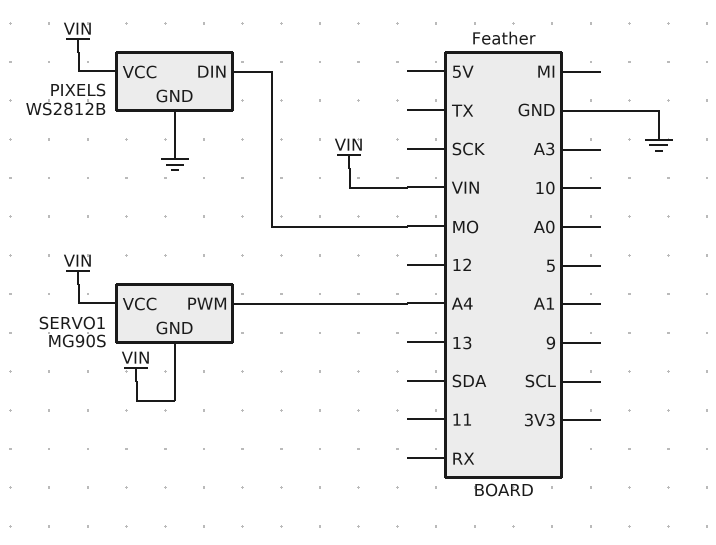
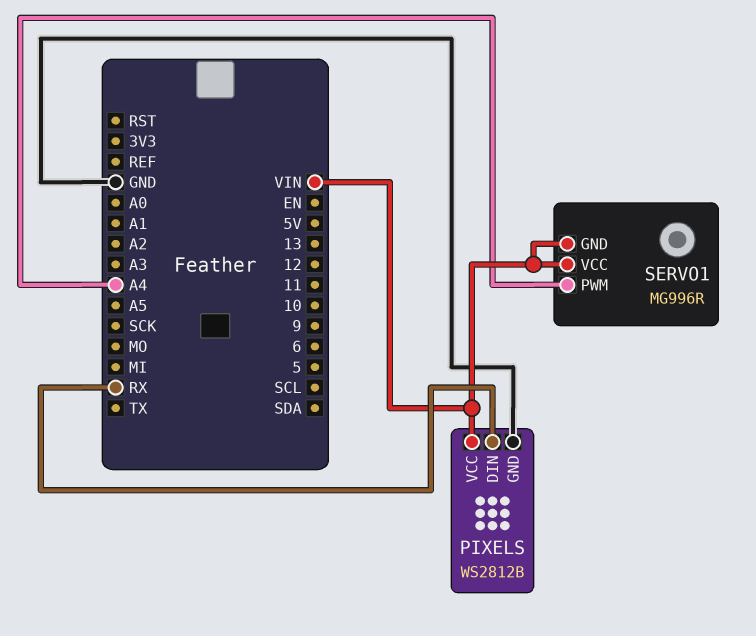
PIXELS pin DIN: MO -> RX
SERVO1: MG90S -> MG996R

